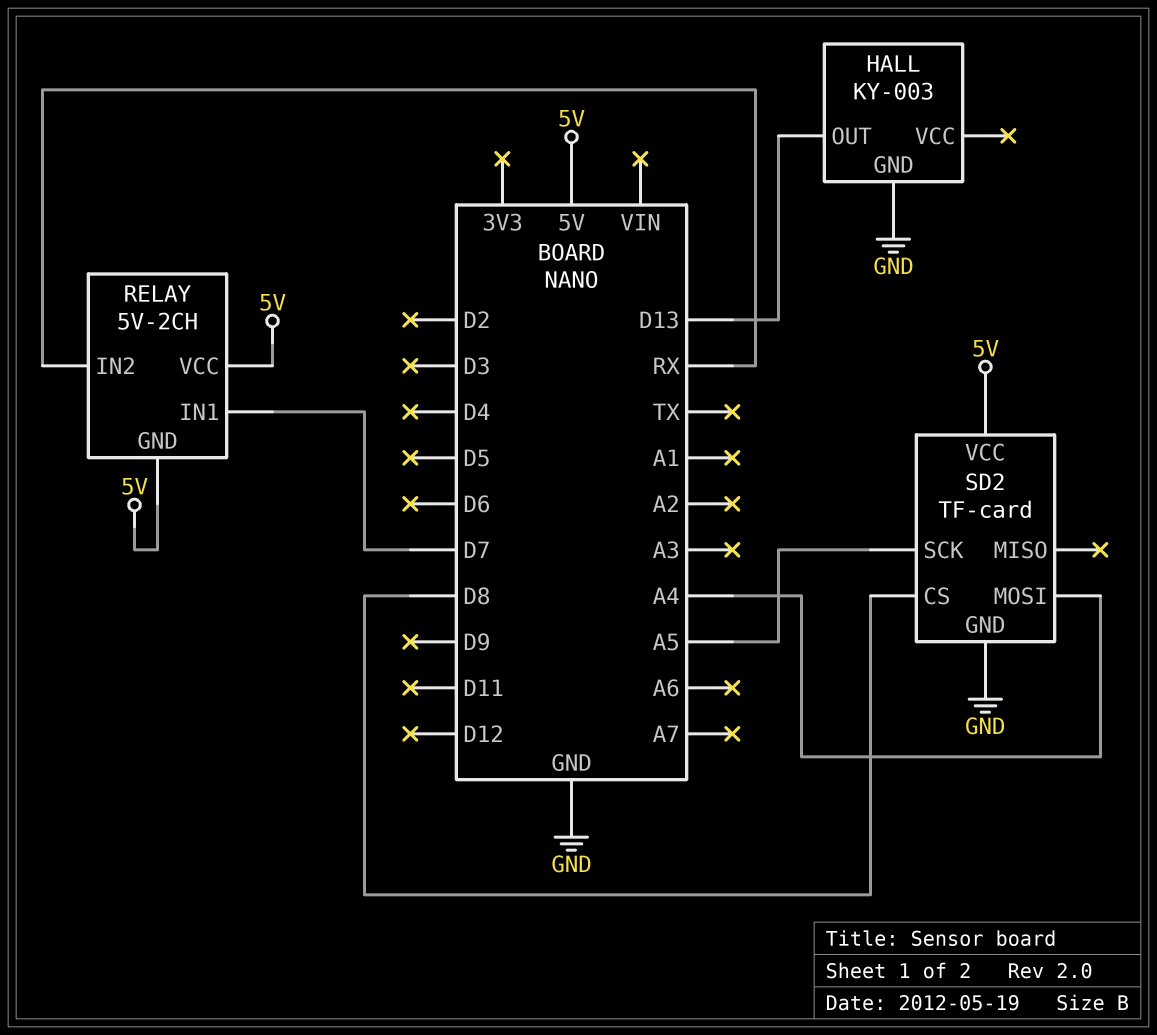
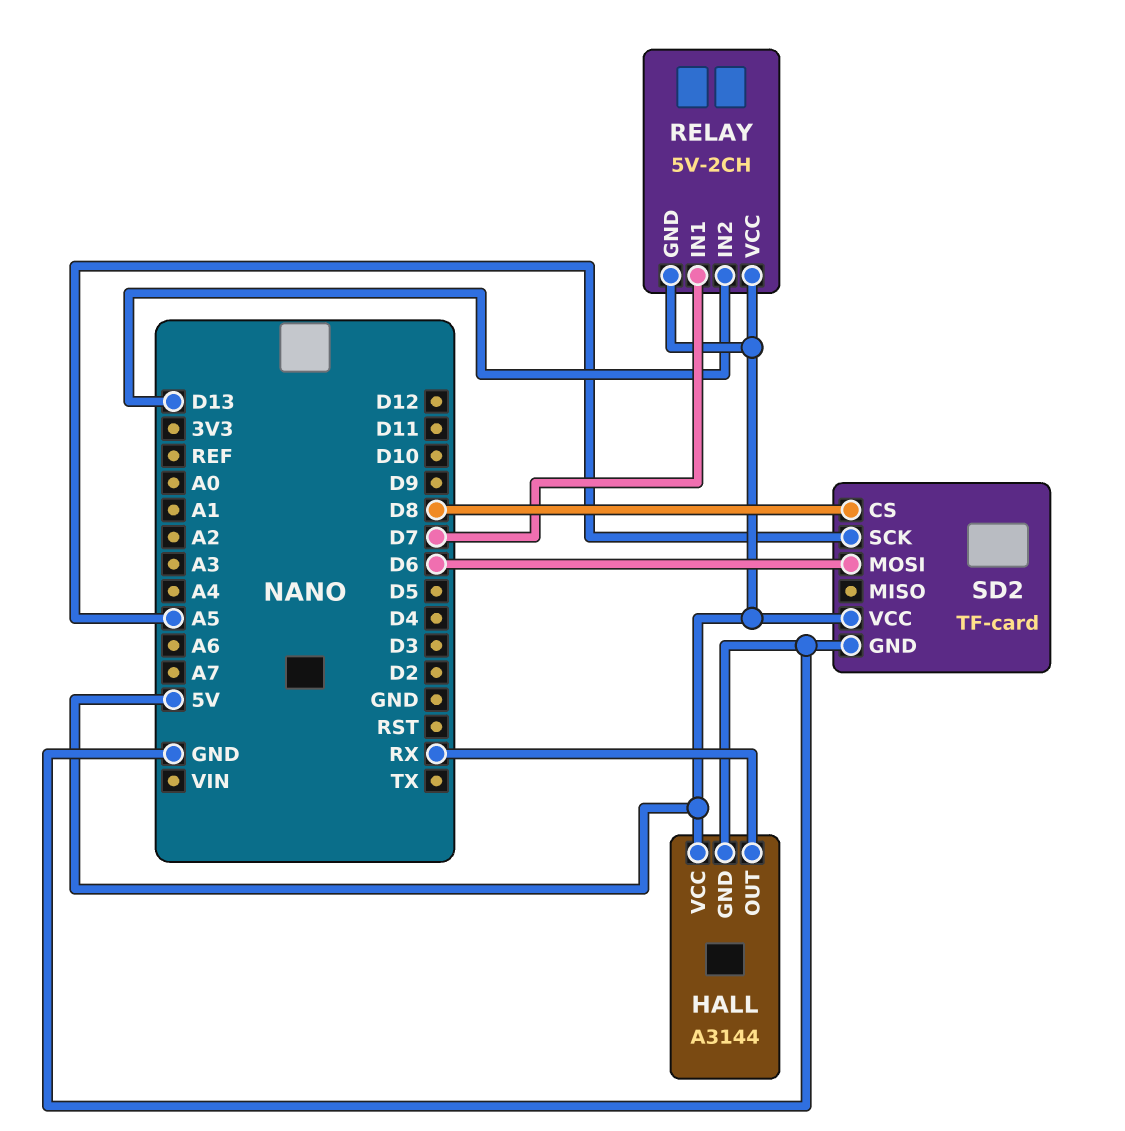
HALL: KY-003 -> A3144
HALL pin OUT: D13 -> RX
HALL pin VCC: none -> 5V
RELAY pin IN2: RX -> D13
SD2 pin MOSI: A4 -> D6

